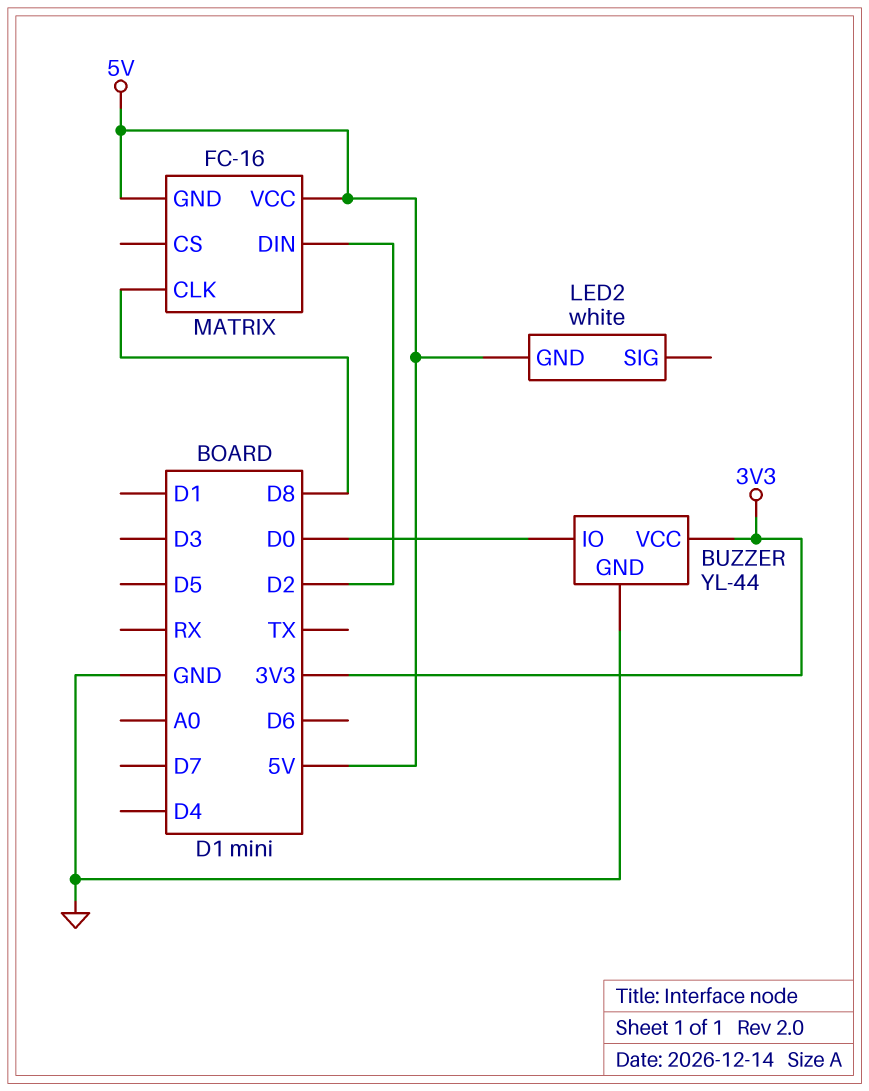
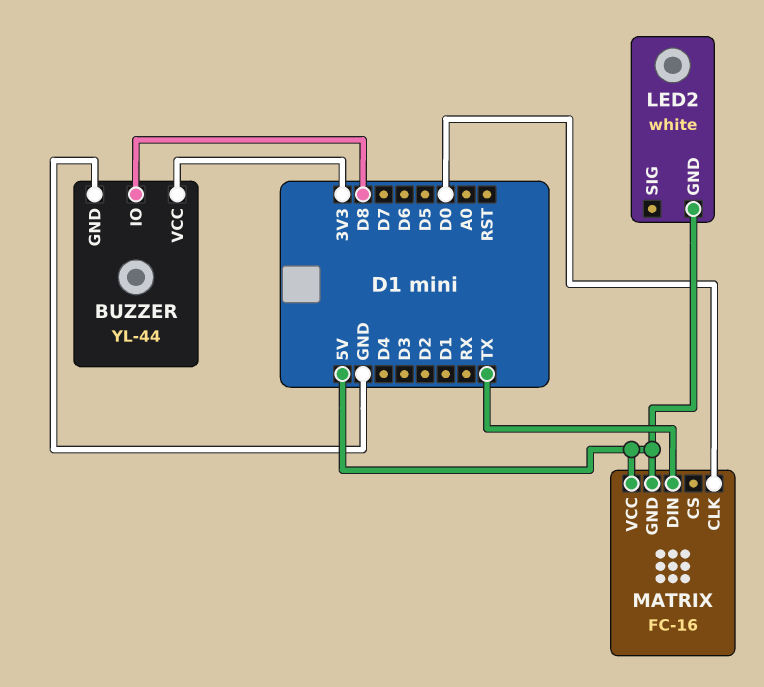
BUZZER pin IO: D0 -> D8
MATRIX pin CLK: D8 -> D0
MATRIX pin DIN: D2 -> TX

